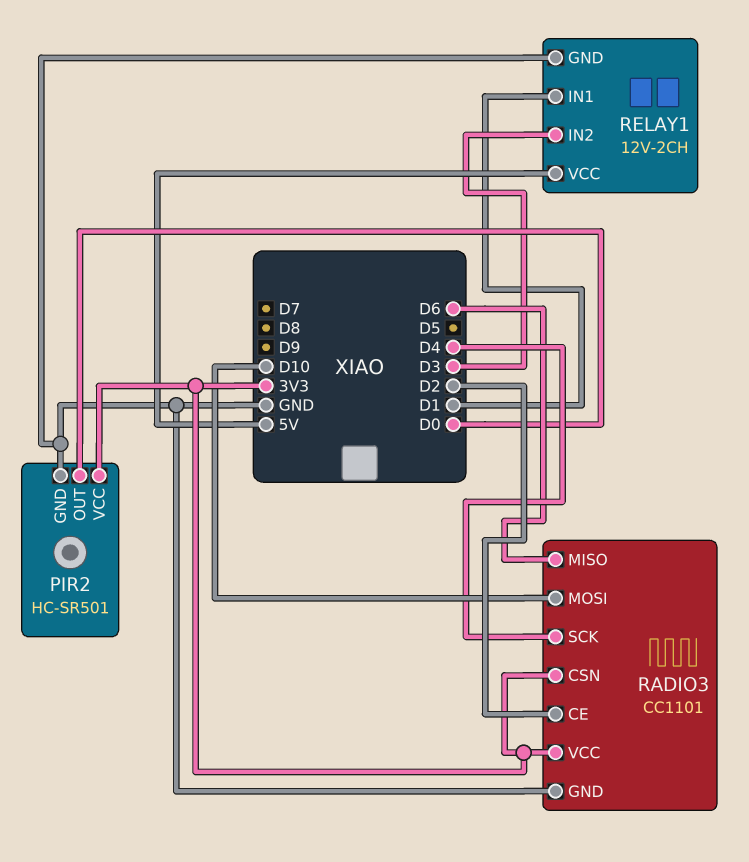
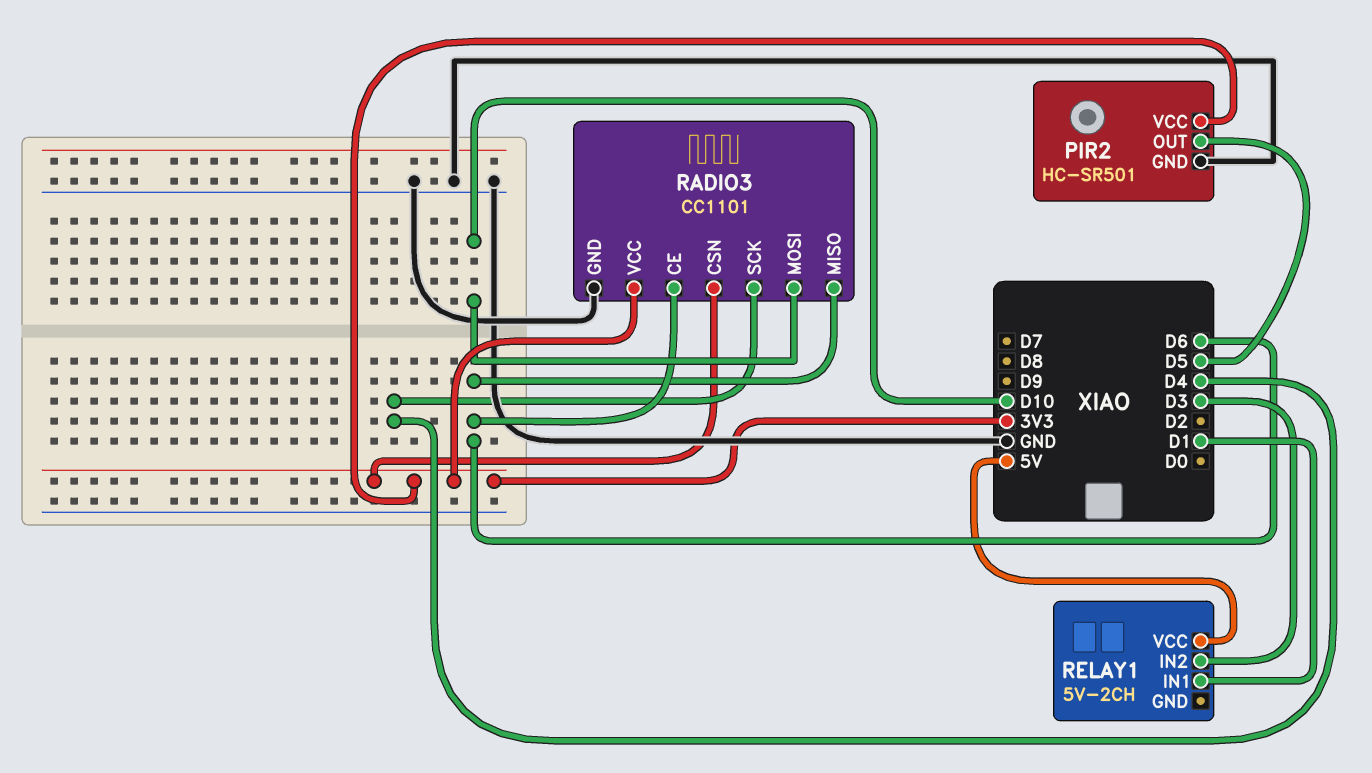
PIR2 pin OUT: D0 -> D5
RADIO3 pin CE: D2 -> D6
RELAY1: 12V-2CH -> 5V-2CH
RELAY1 pin GND: GND -> none

